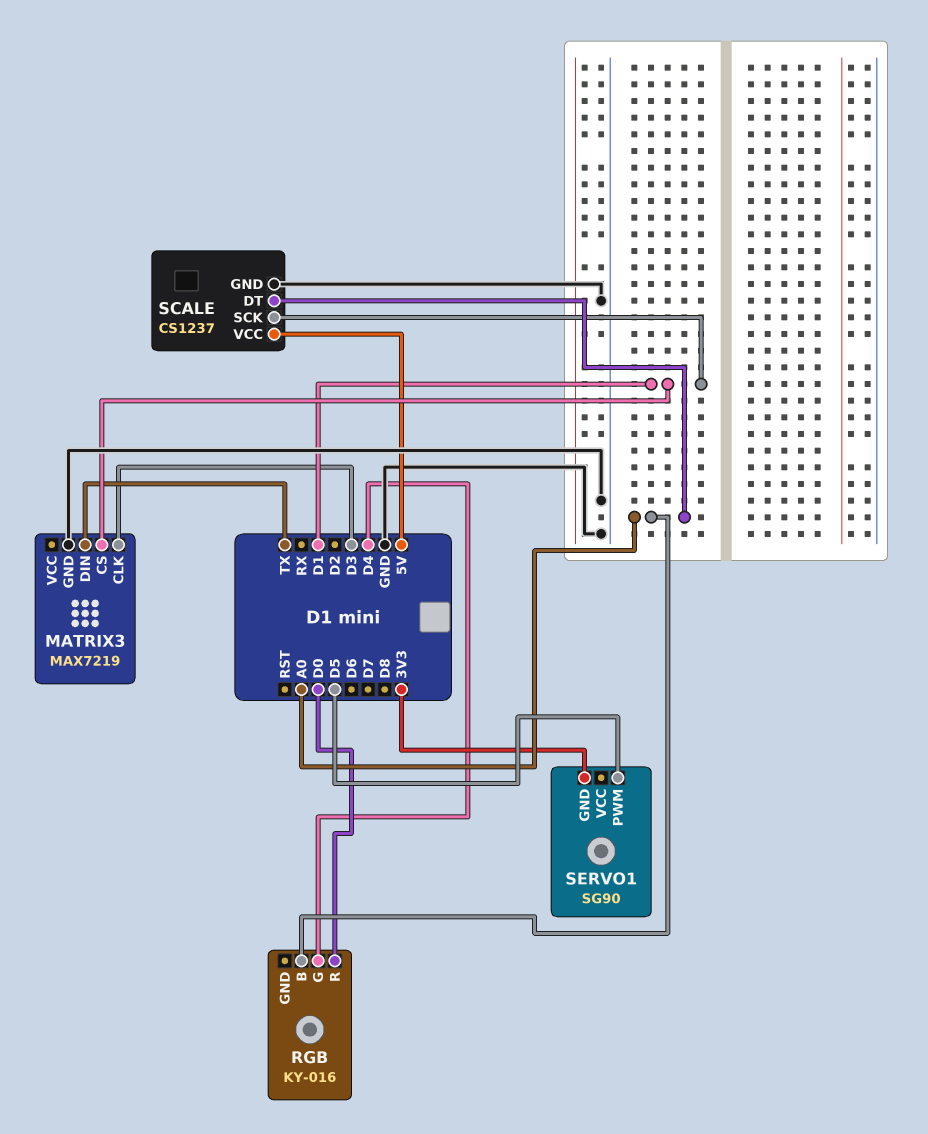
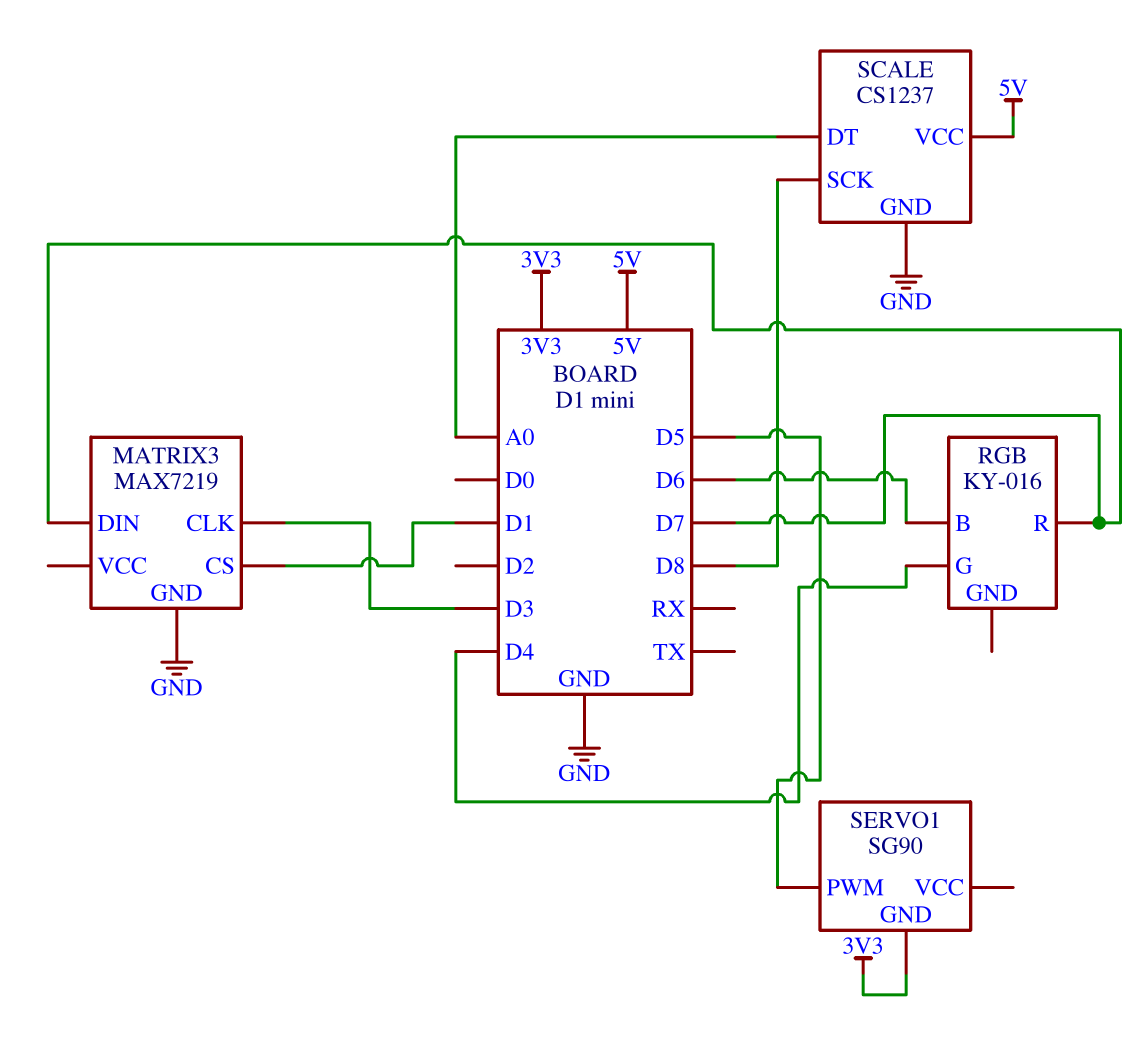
MATRIX3 pin DIN: TX -> D7
RGB pin B: A0 -> D6
RGB pin R: D0 -> D7
SCALE pin SCK: D1 -> D8

